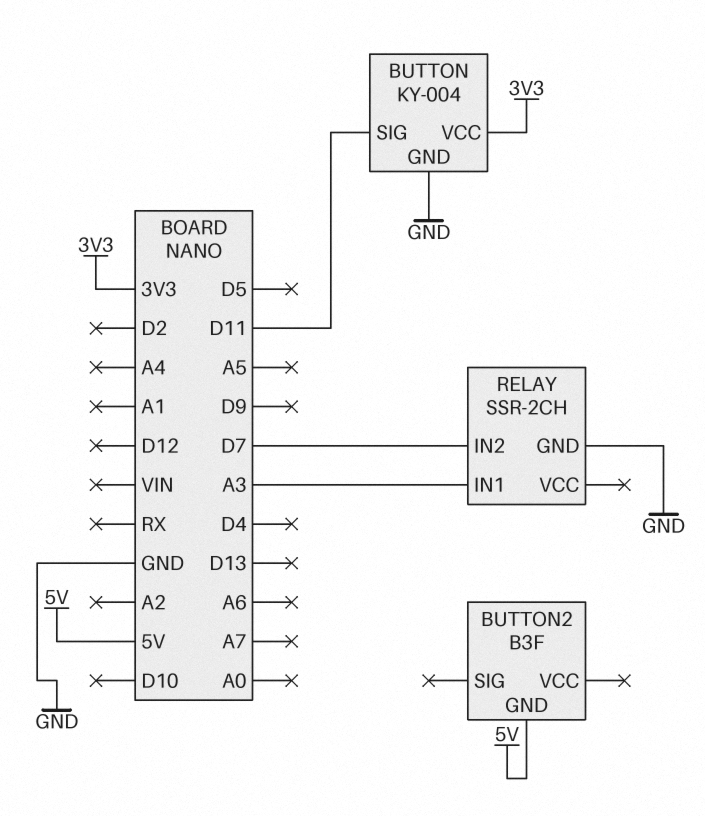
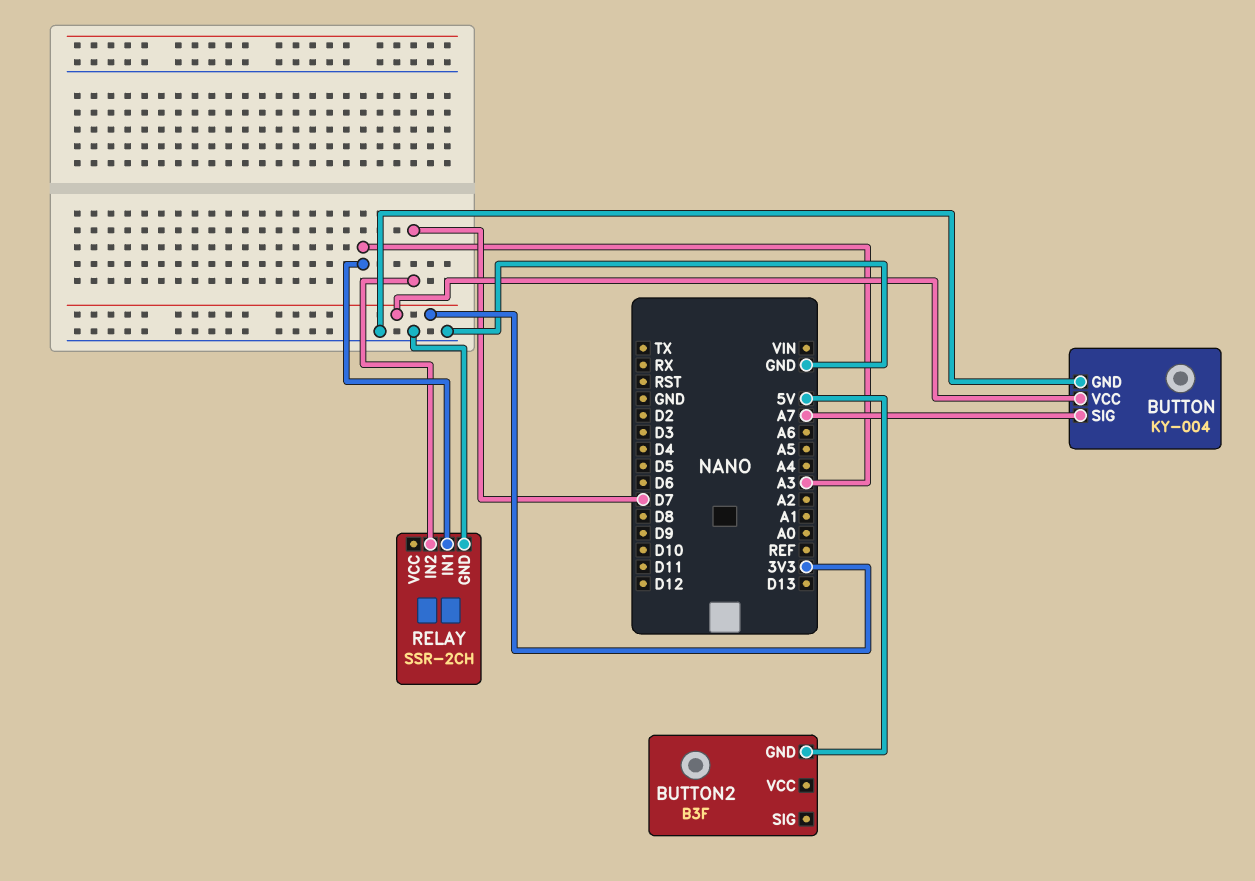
BUTTON pin SIG: D11 -> A7

